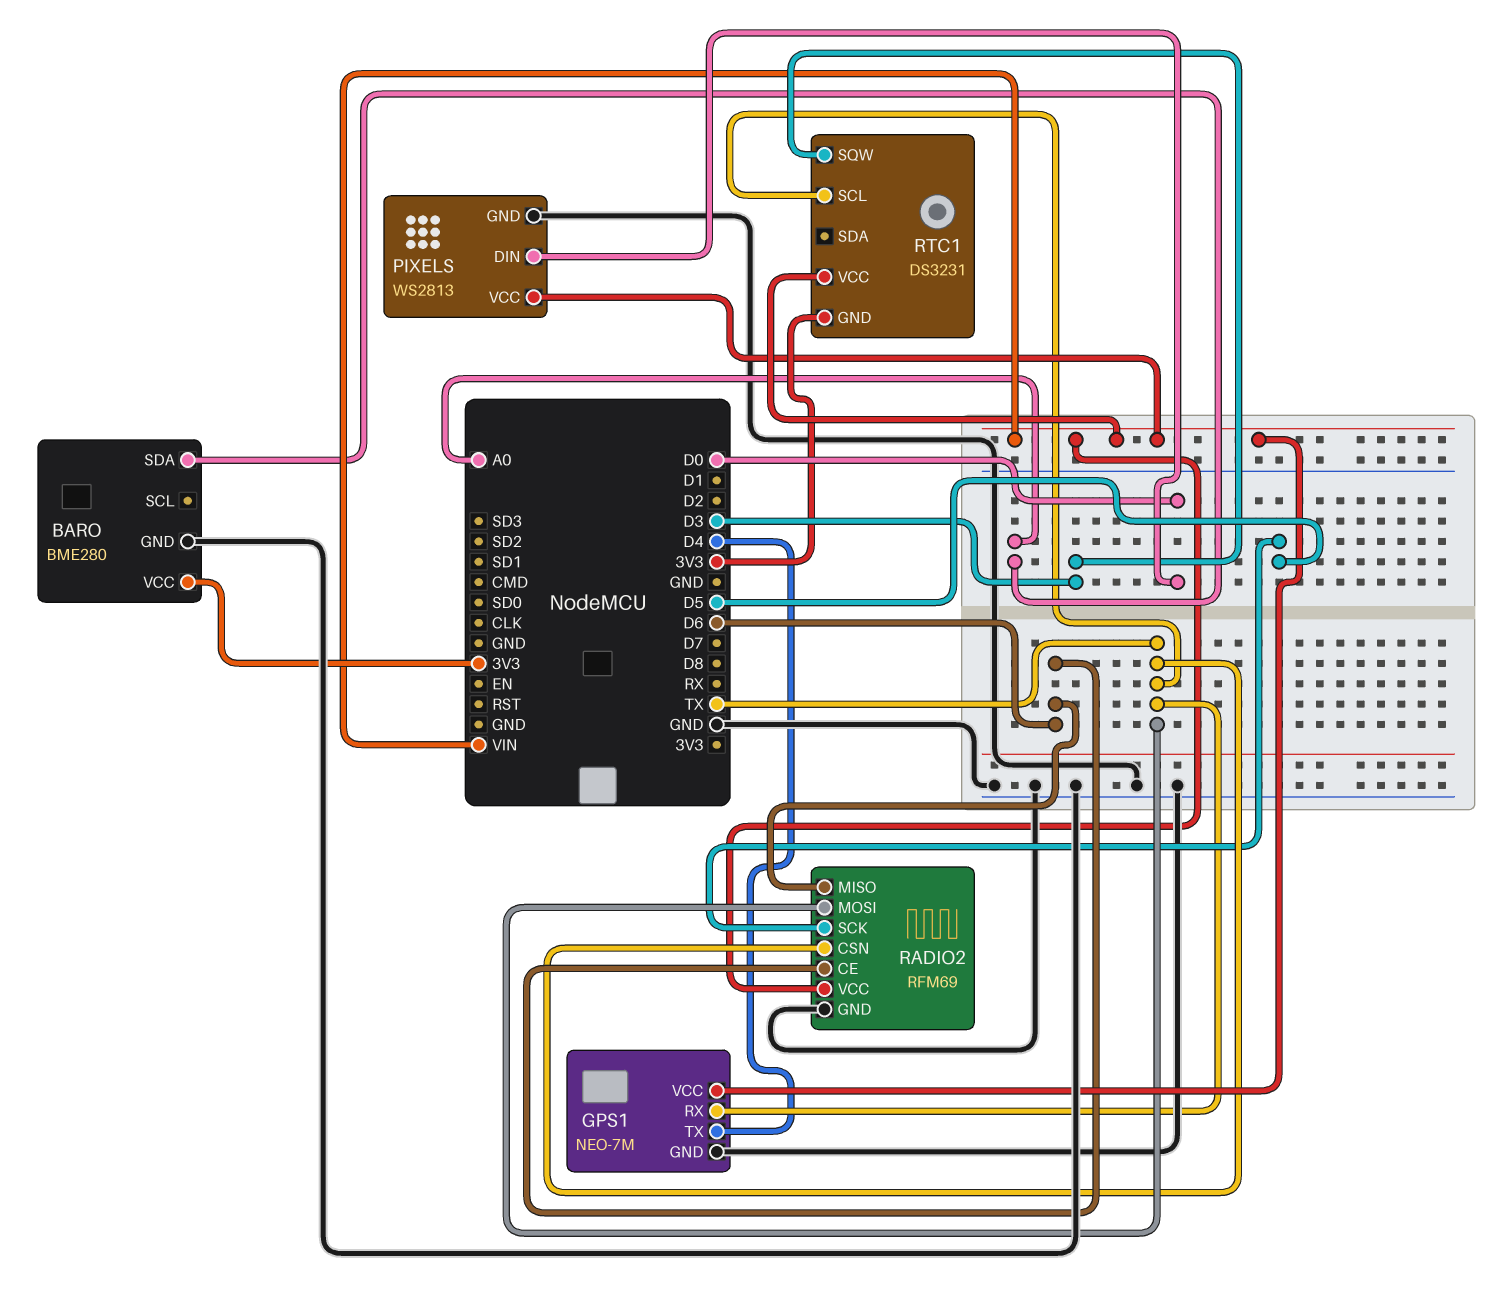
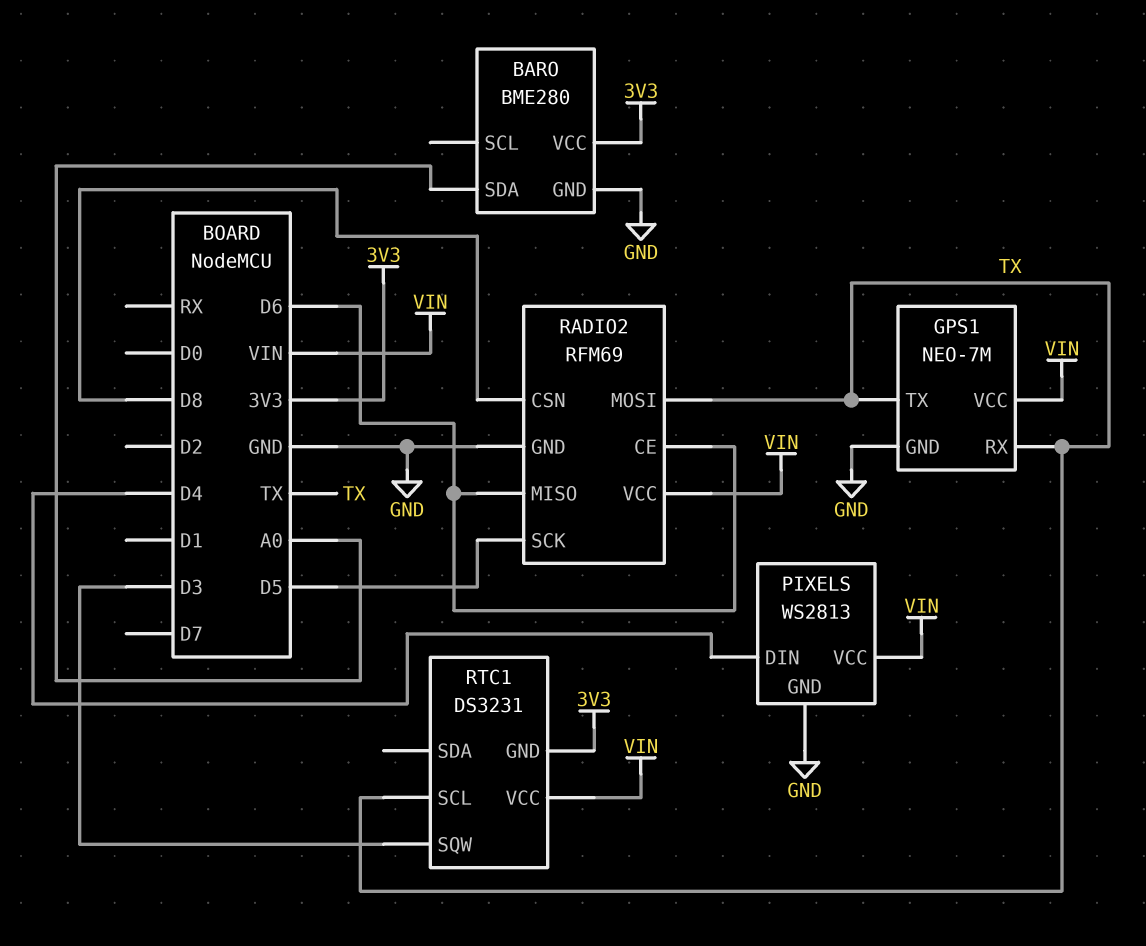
GPS1 pin TX: D4 -> TX
PIXELS pin DIN: D0 -> D4
RADIO2 pin CSN: TX -> D8

